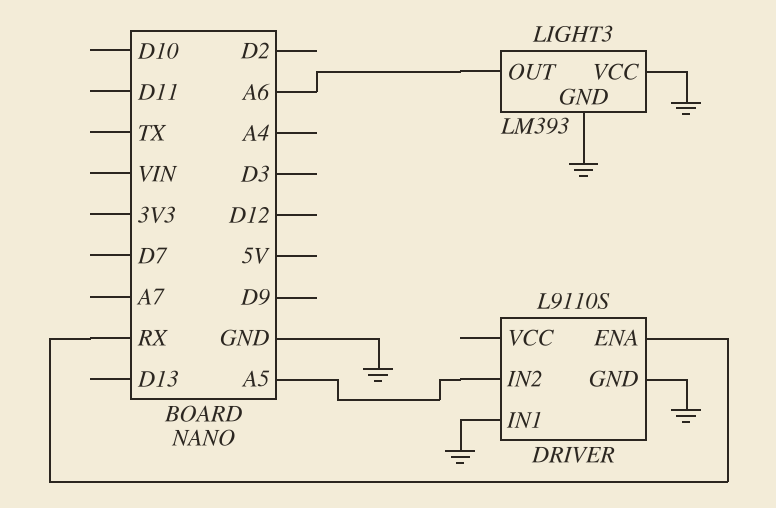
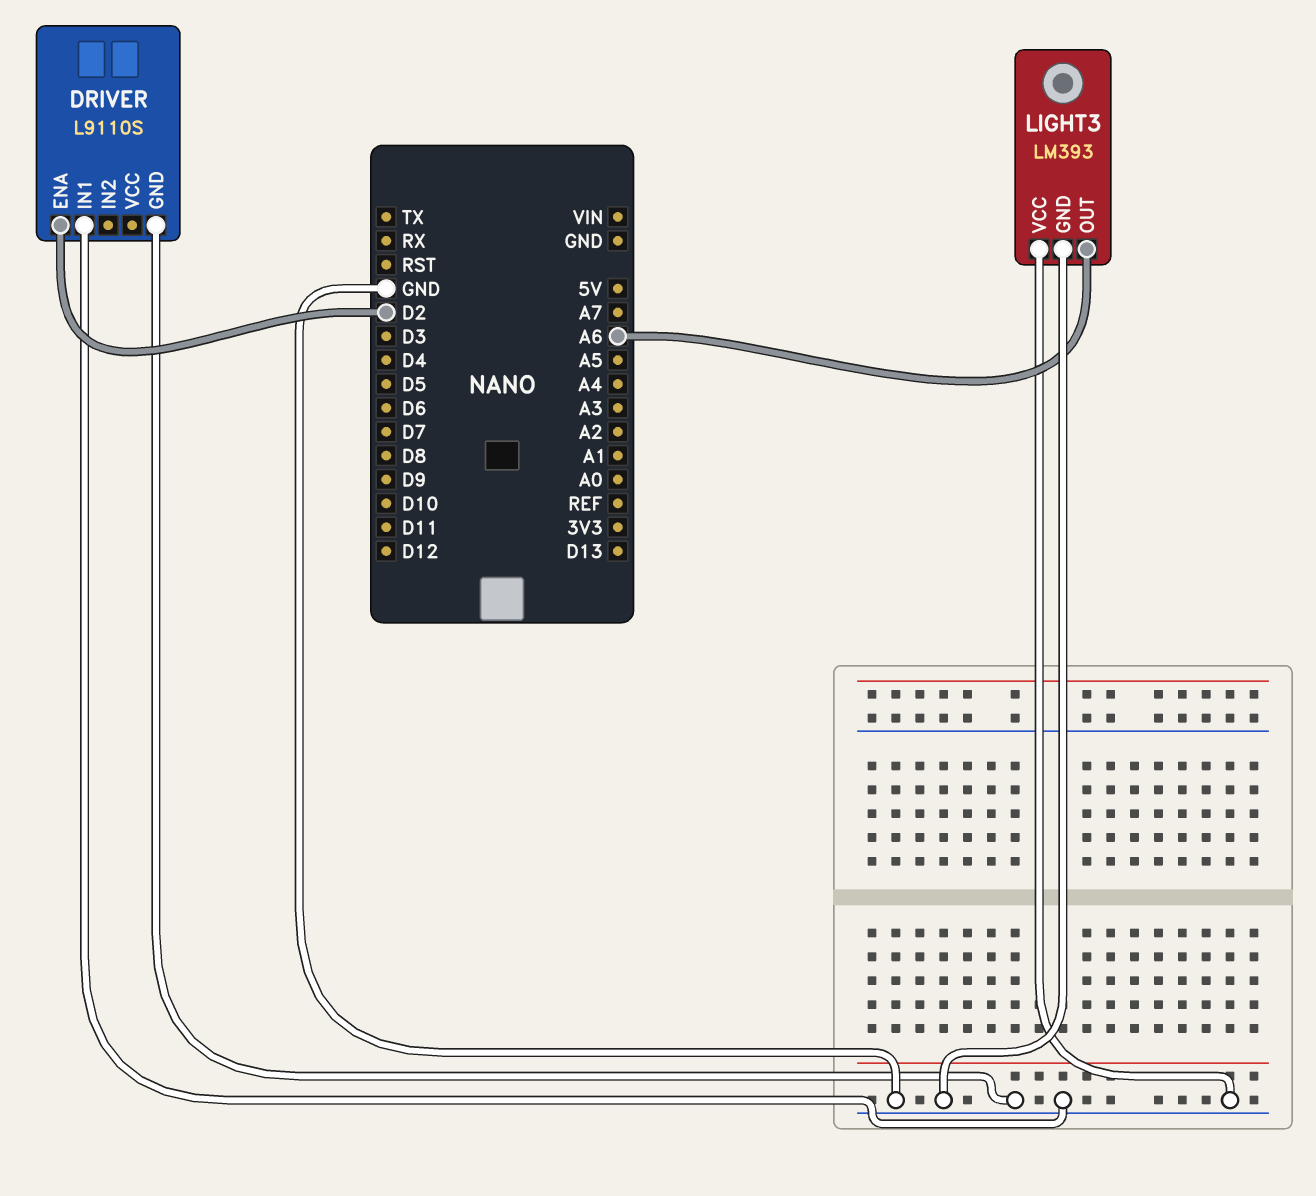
DRIVER pin ENA: RX -> D2
DRIVER pin IN2: A5 -> none

